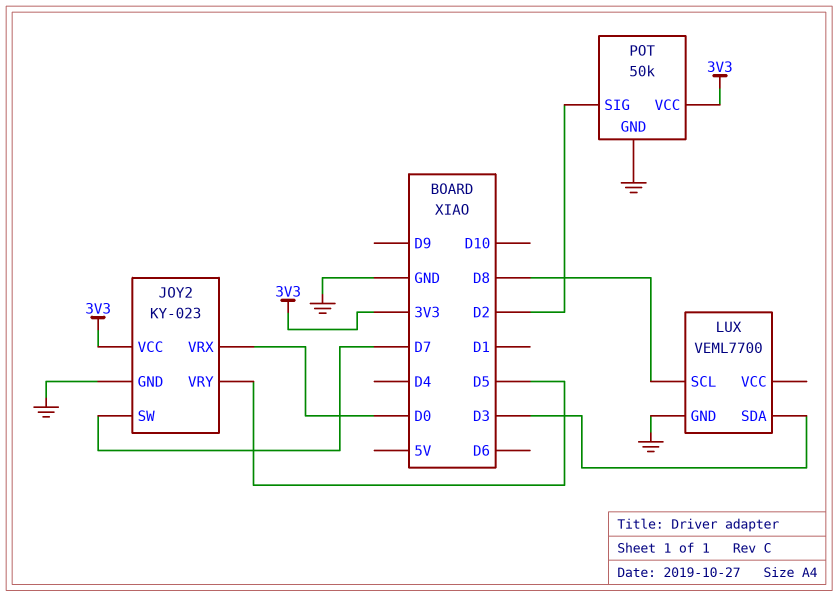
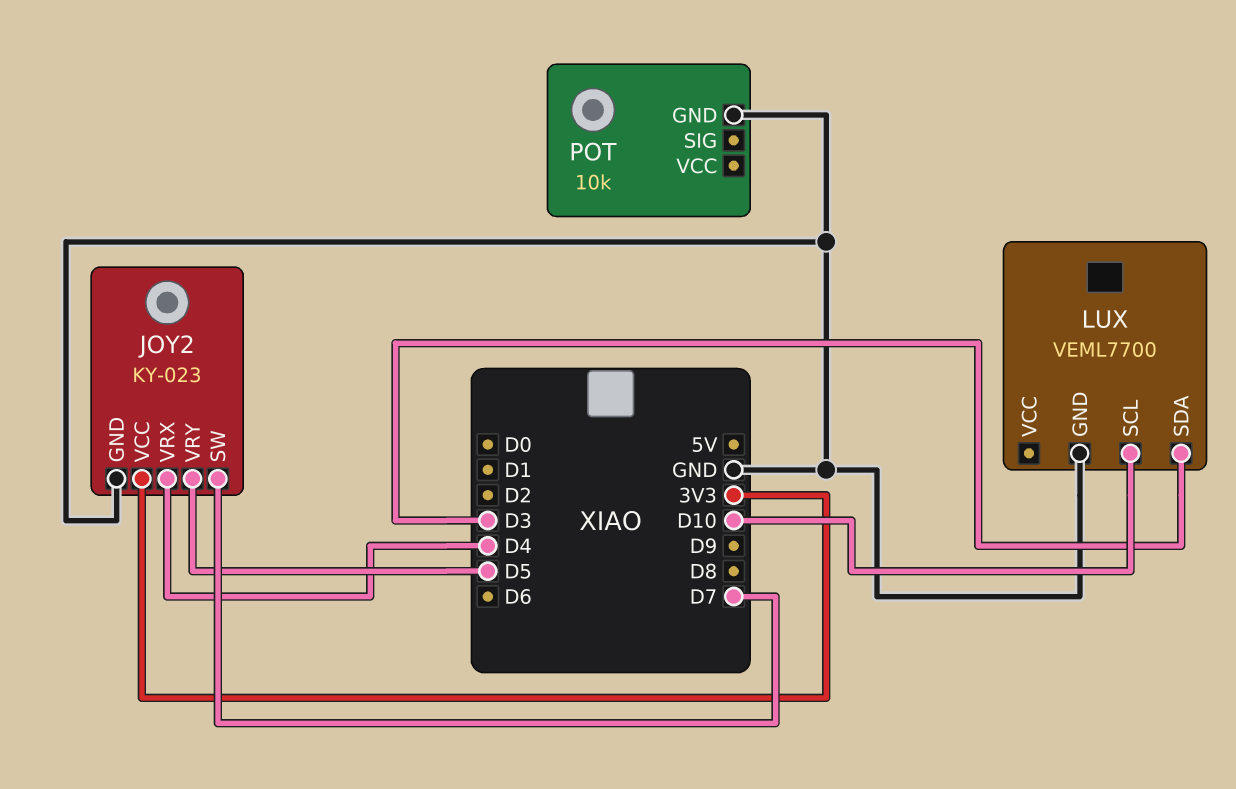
JOY2 pin VRX: D0 -> D4
LUX pin SCL: D8 -> D10
POT: 50k -> 10k
POT pin SIG: D2 -> none
POT pin VCC: 3V3 -> none

